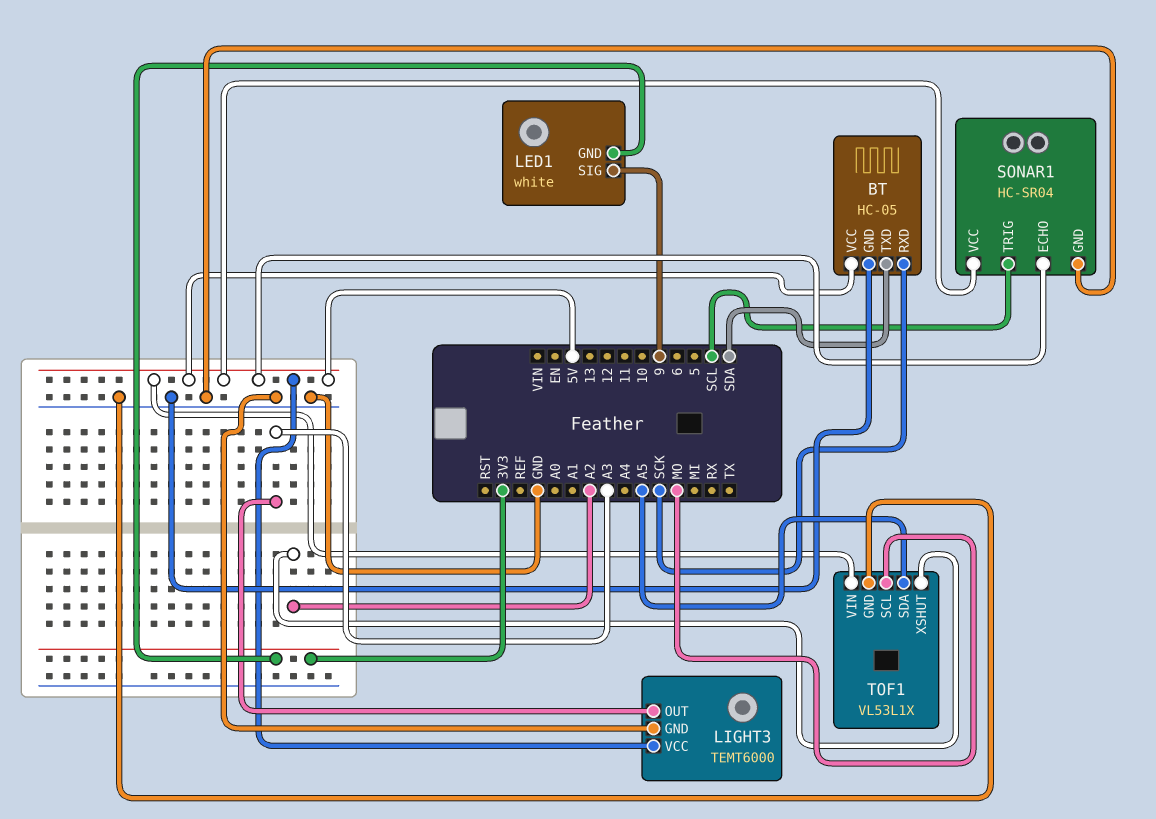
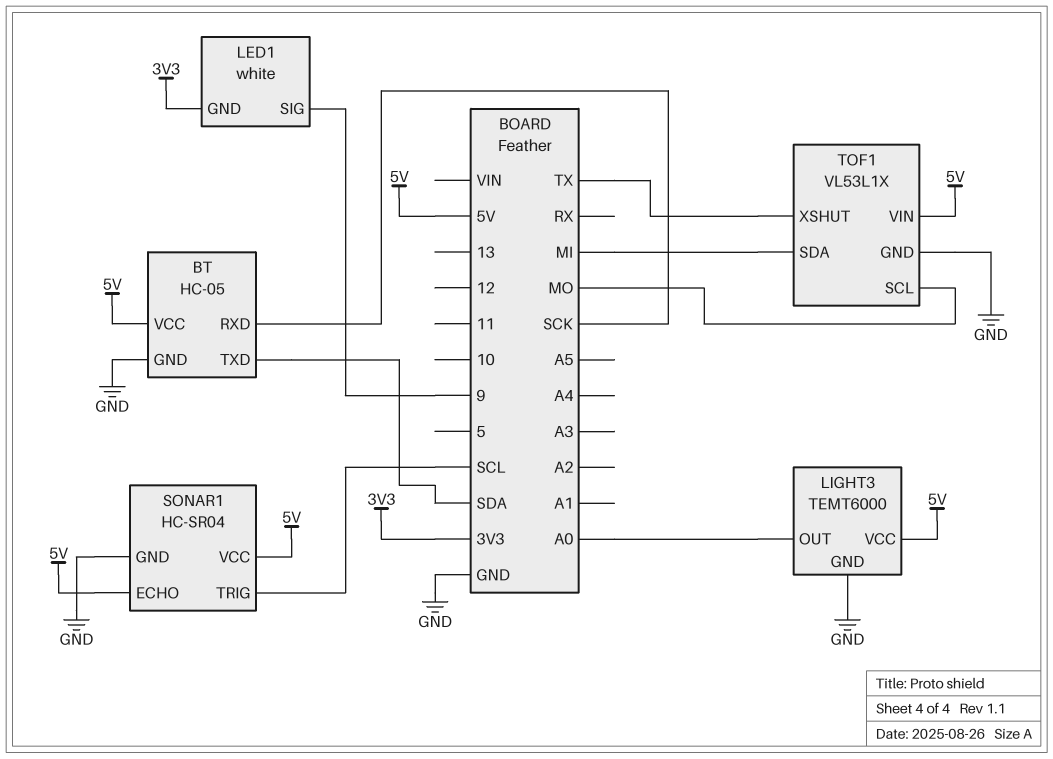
LIGHT3 pin OUT: A3 -> A0
TOF1 pin SDA: A5 -> MI
TOF1 pin XSHUT: A2 -> TX

